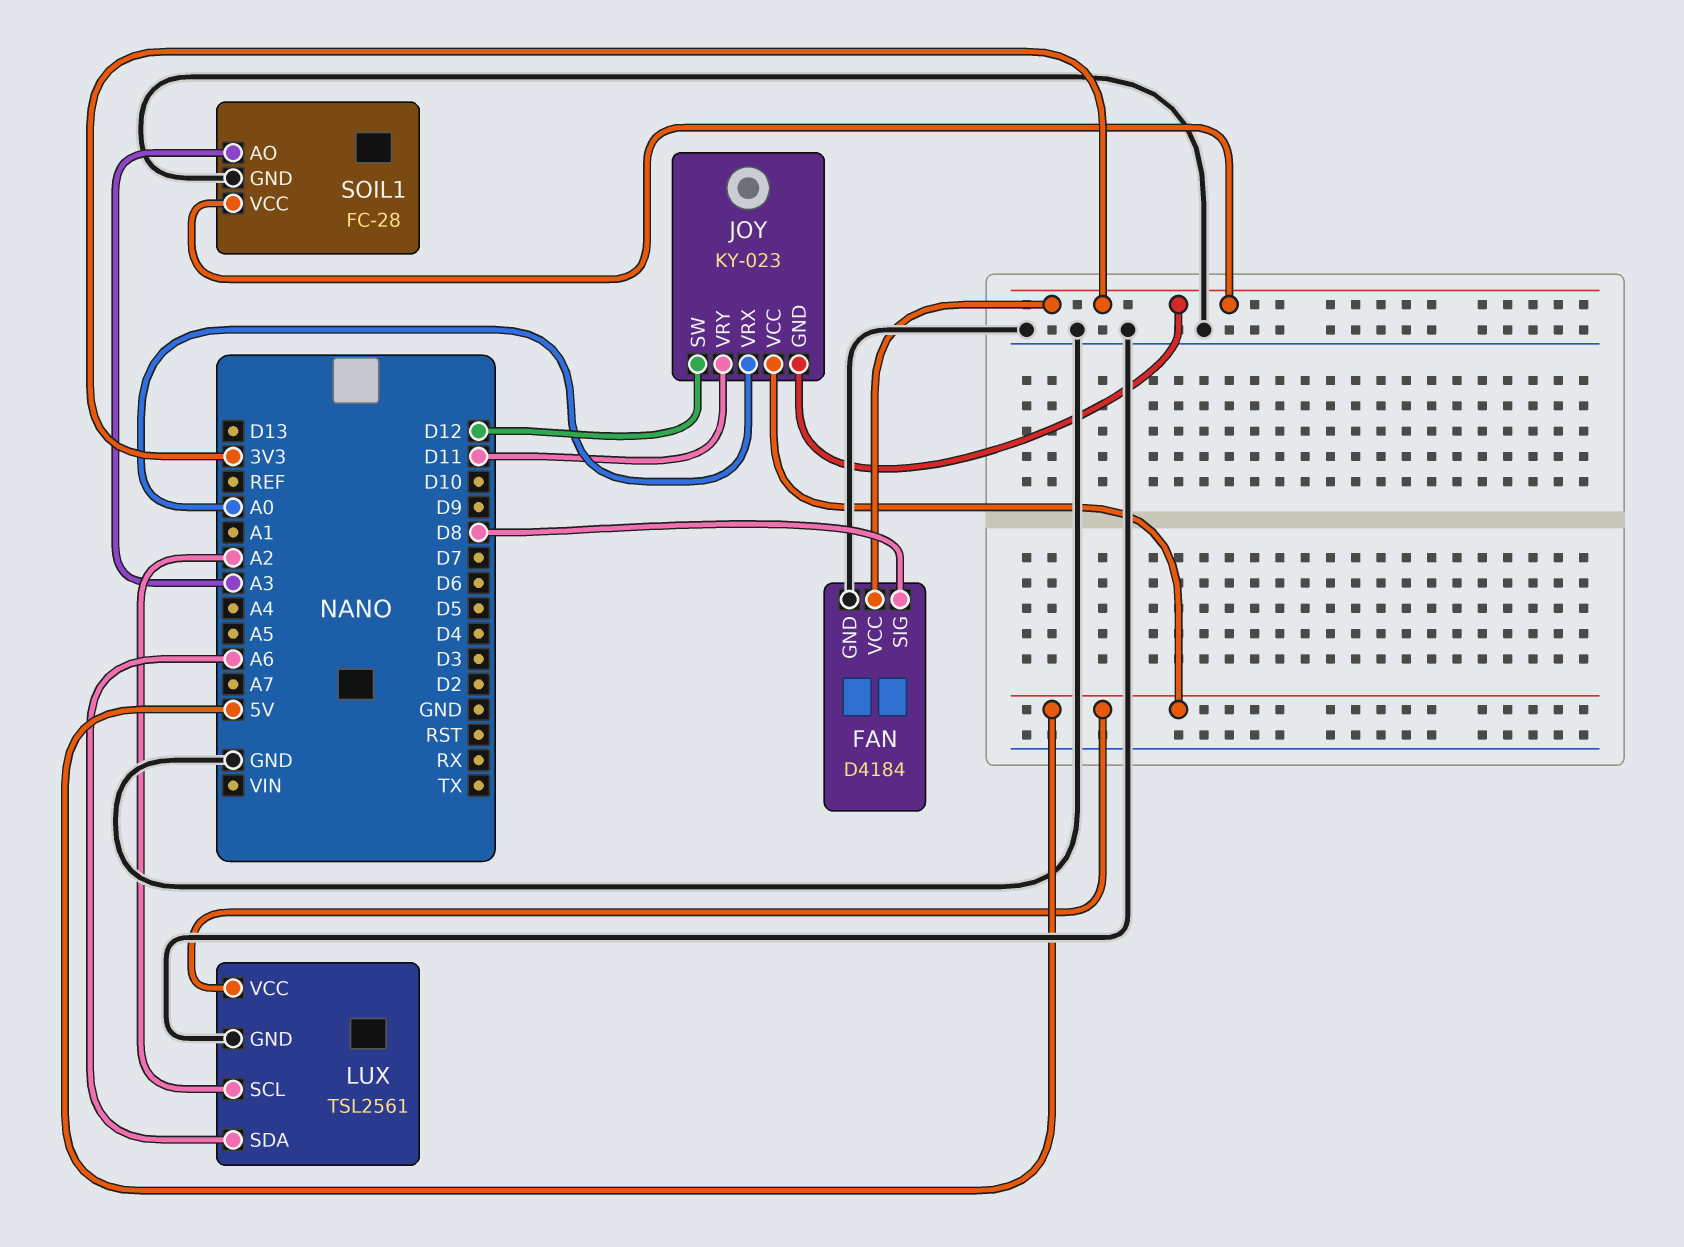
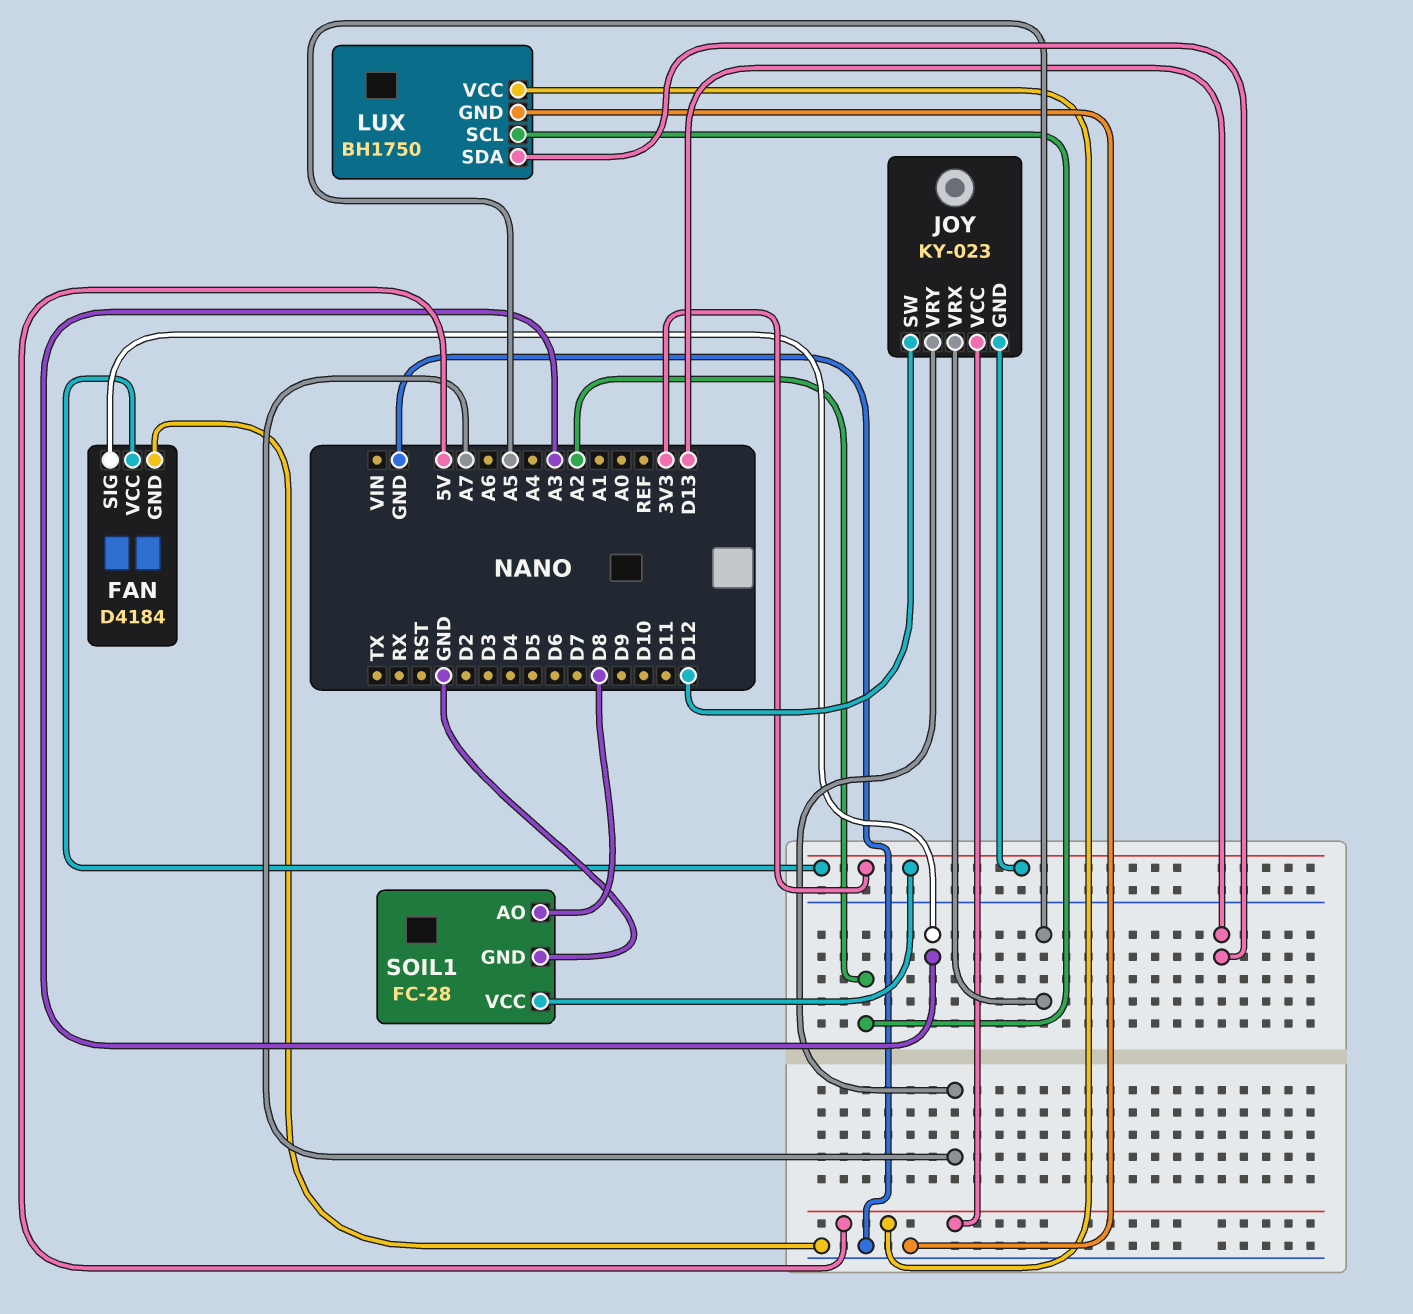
FAN pin SIG: D8 -> A3
JOY pin VRX: A0 -> A5
JOY pin VRY: D11 -> A7
LUX: TSL2561 -> BH1750
LUX pin SDA: A6 -> D13
SOIL1 pin AO: A3 -> D8

